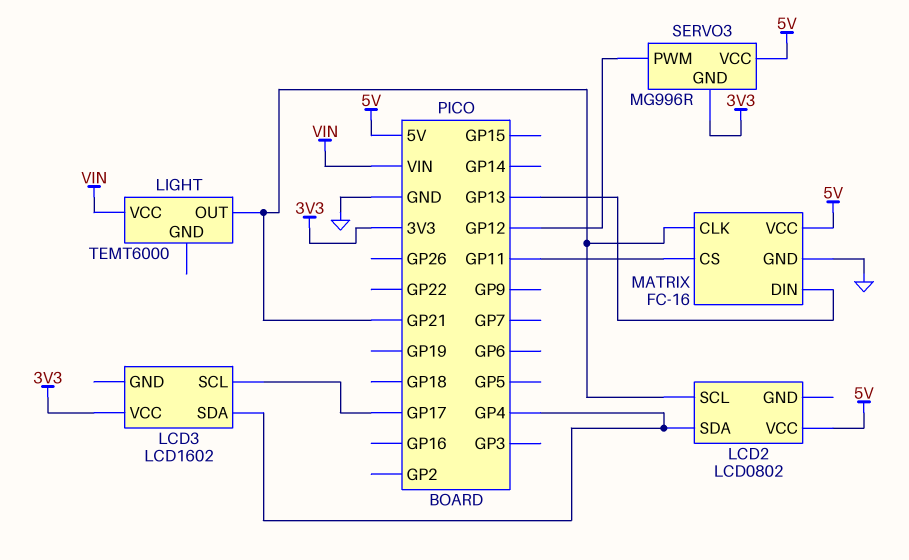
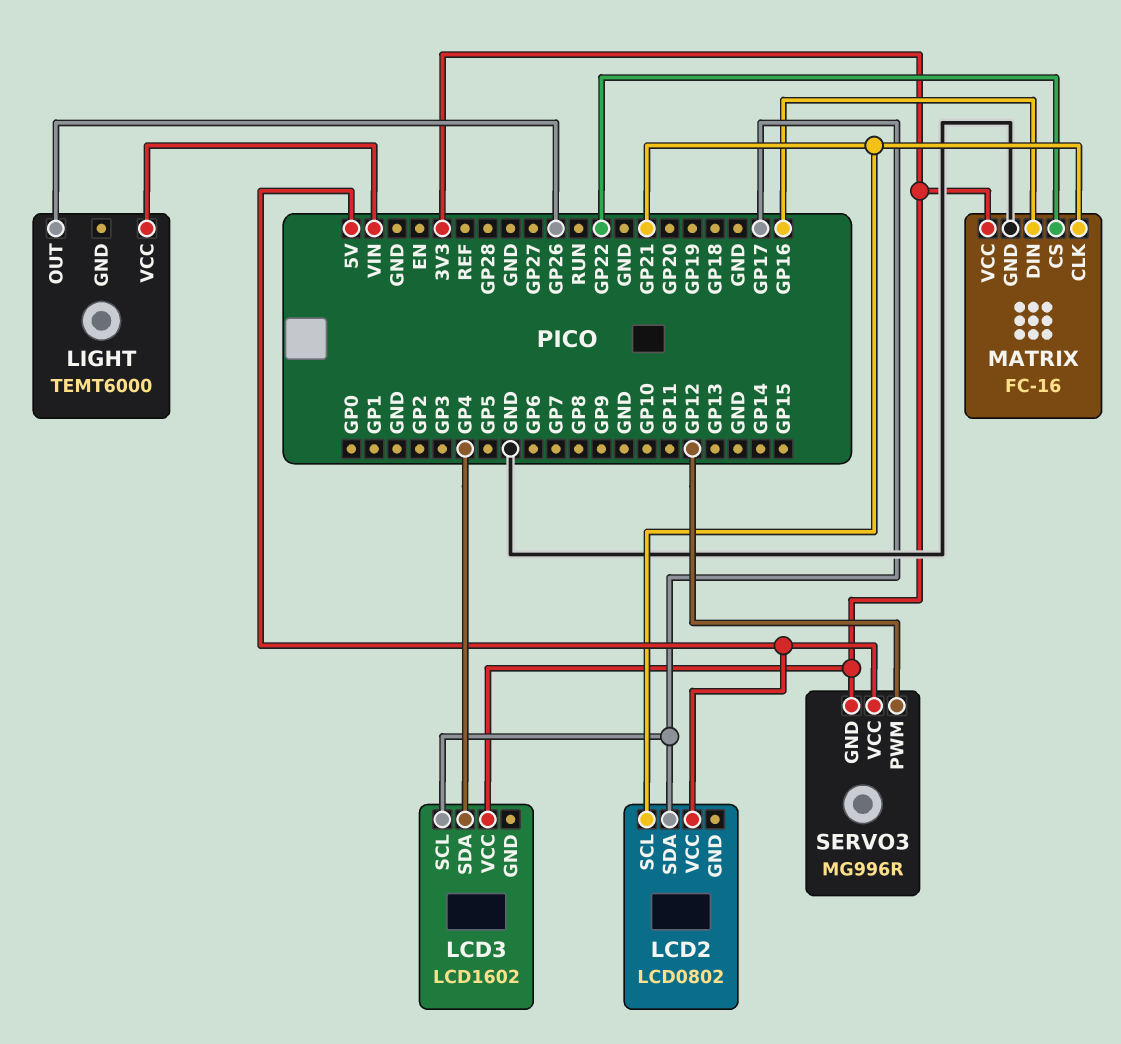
LCD2 pin SDA: GP4 -> GP17
LIGHT pin OUT: GP21 -> GP26
MATRIX pin CS: GP11 -> GP22
MATRIX pin DIN: GP13 -> GP16
MATRIX pin VCC: 5V -> 3V3

